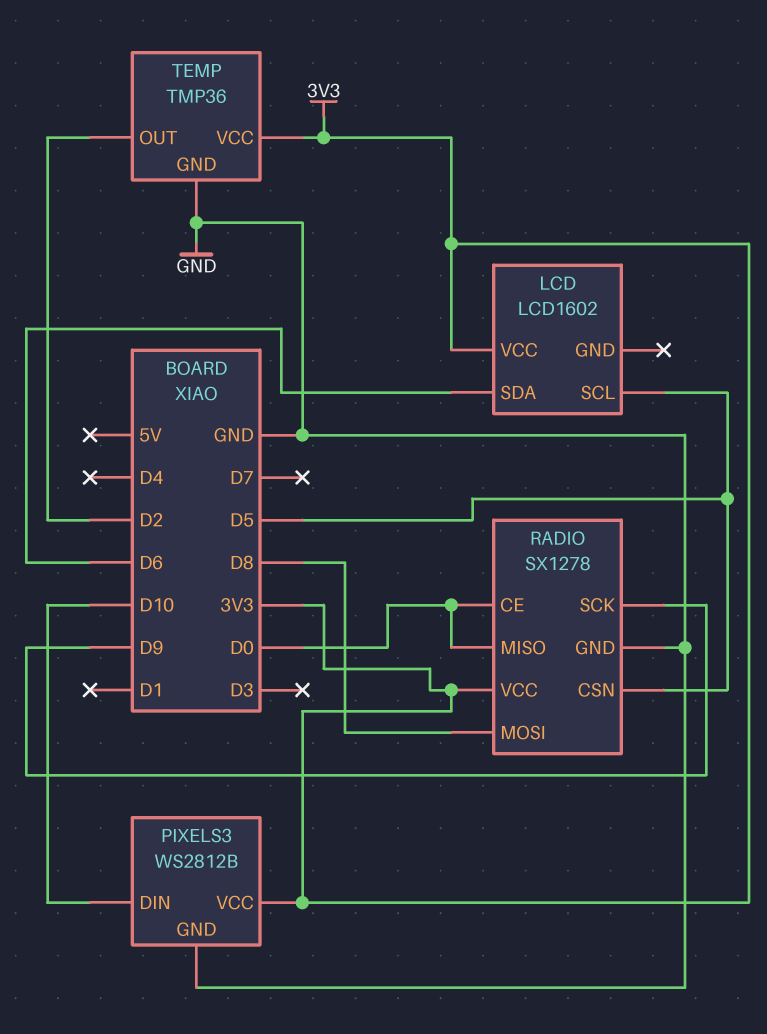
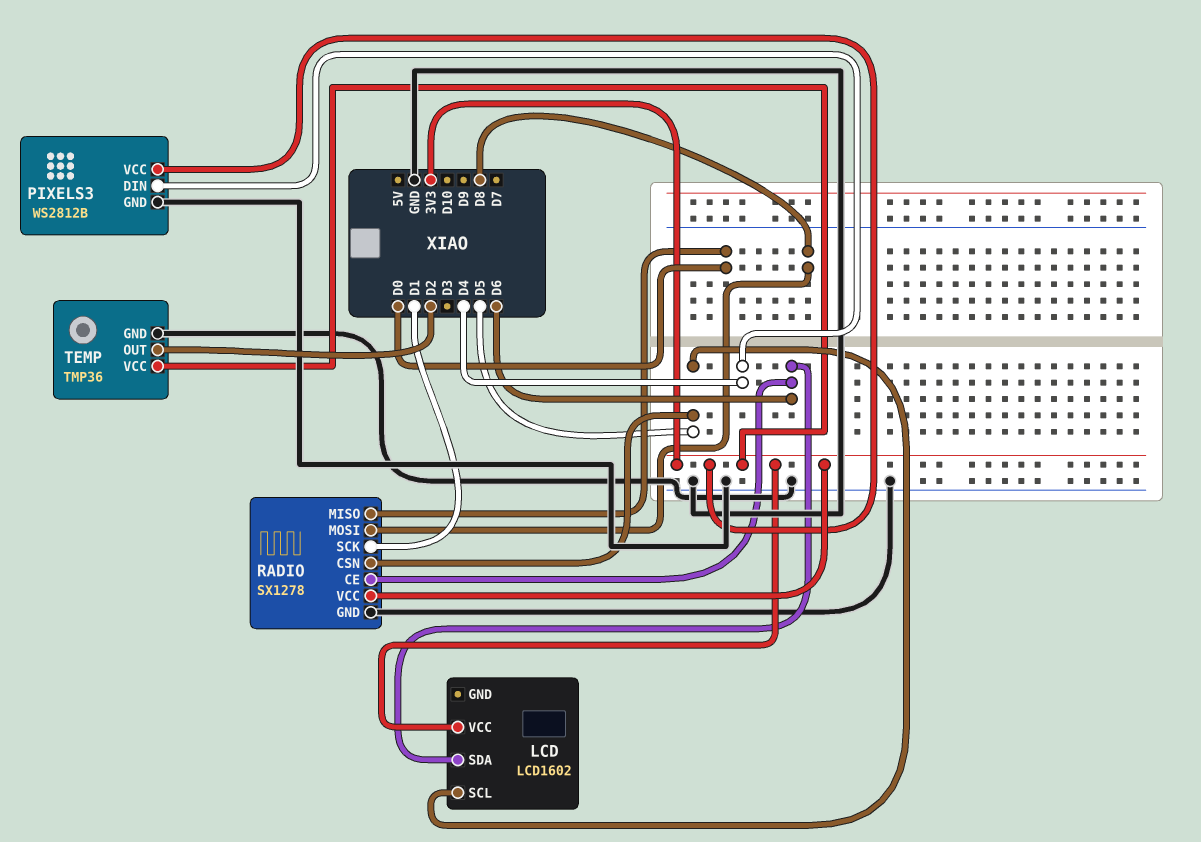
PIXELS3 pin DIN: D10 -> D4
RADIO pin CE: D0 -> D6
RADIO pin SCK: D9 -> D1

